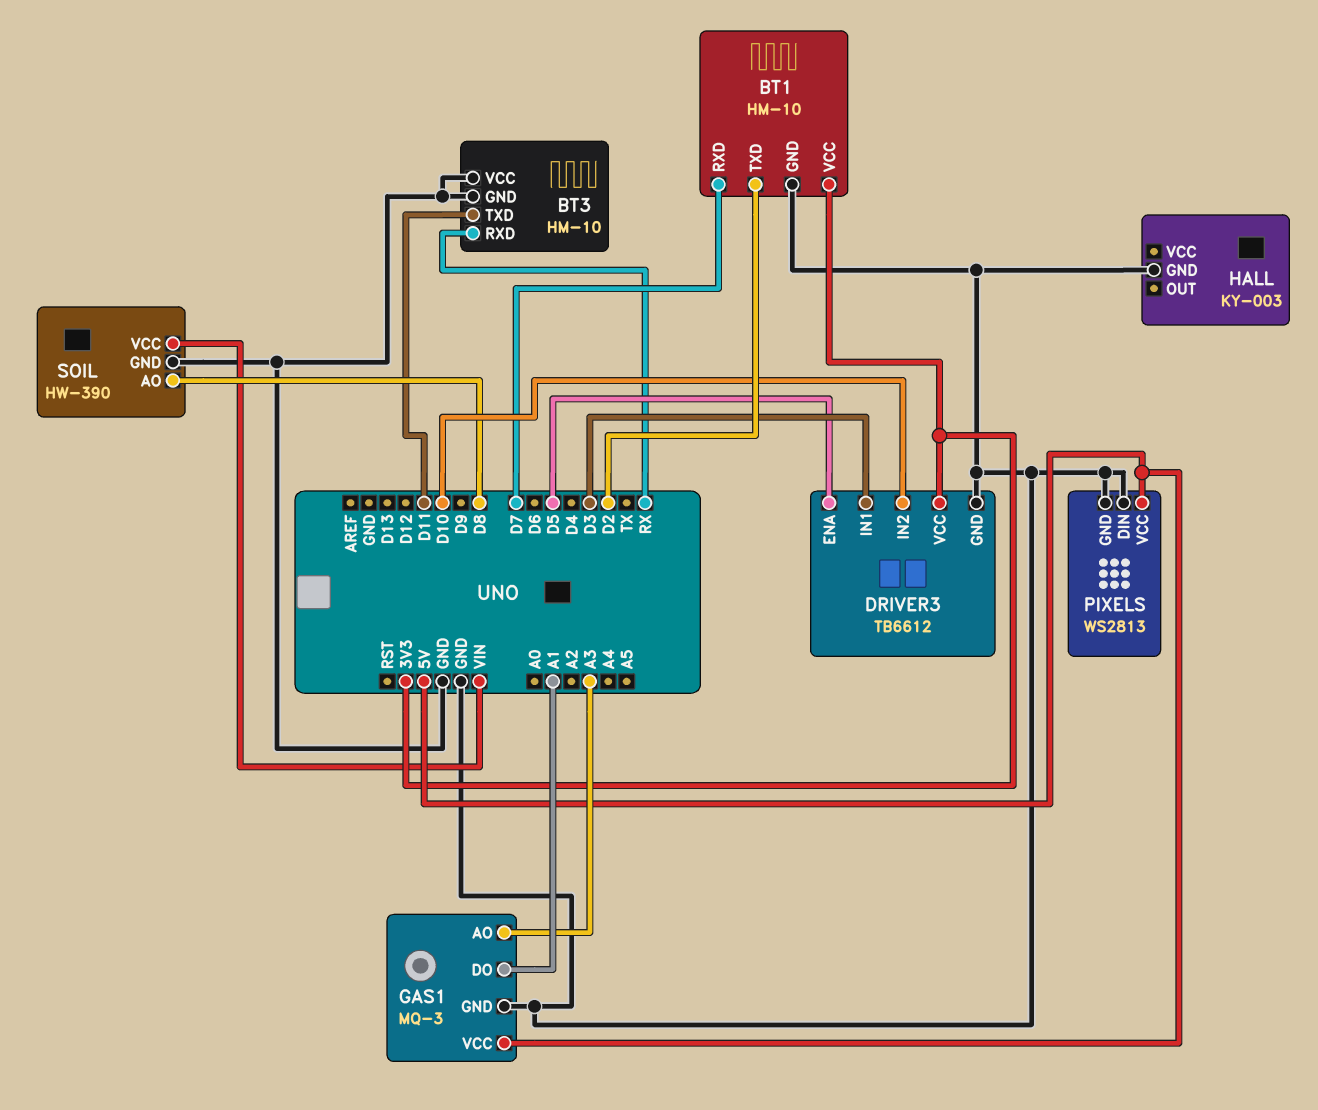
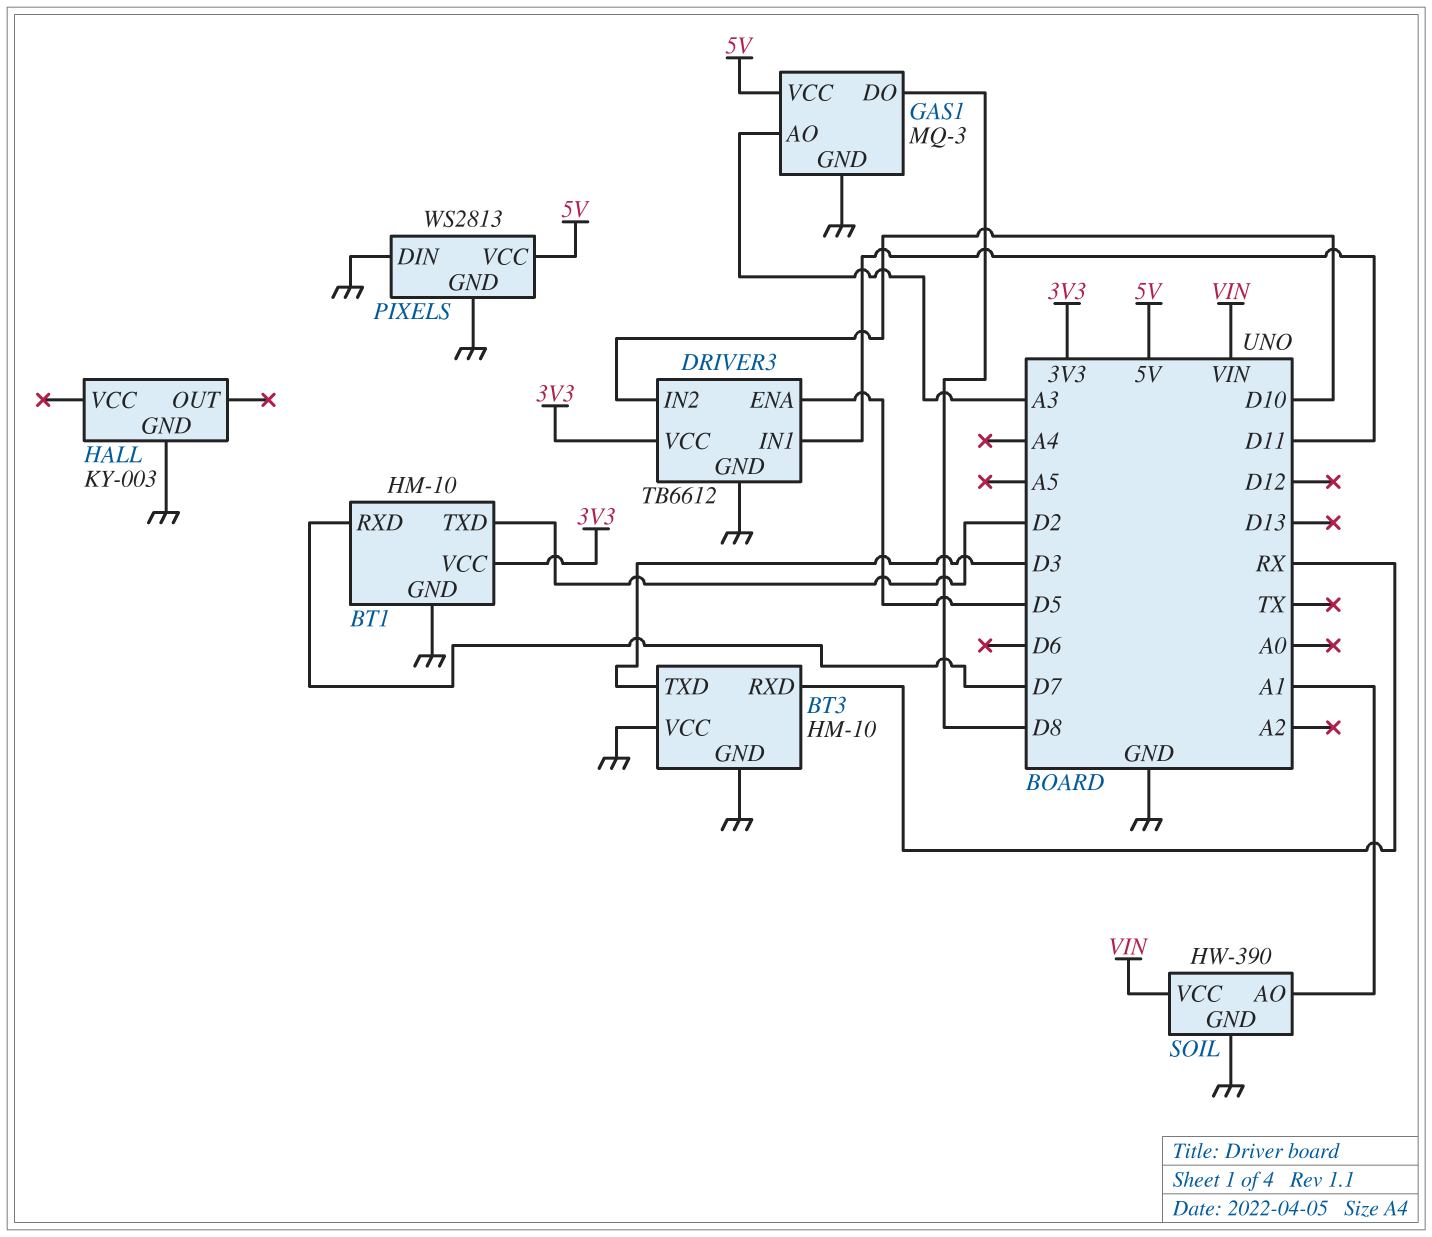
BT3 pin TXD: D11 -> D3
DRIVER3 pin IN1: D3 -> D11
GAS1 pin DO: A1 -> D8
SOIL pin AO: D8 -> A1

